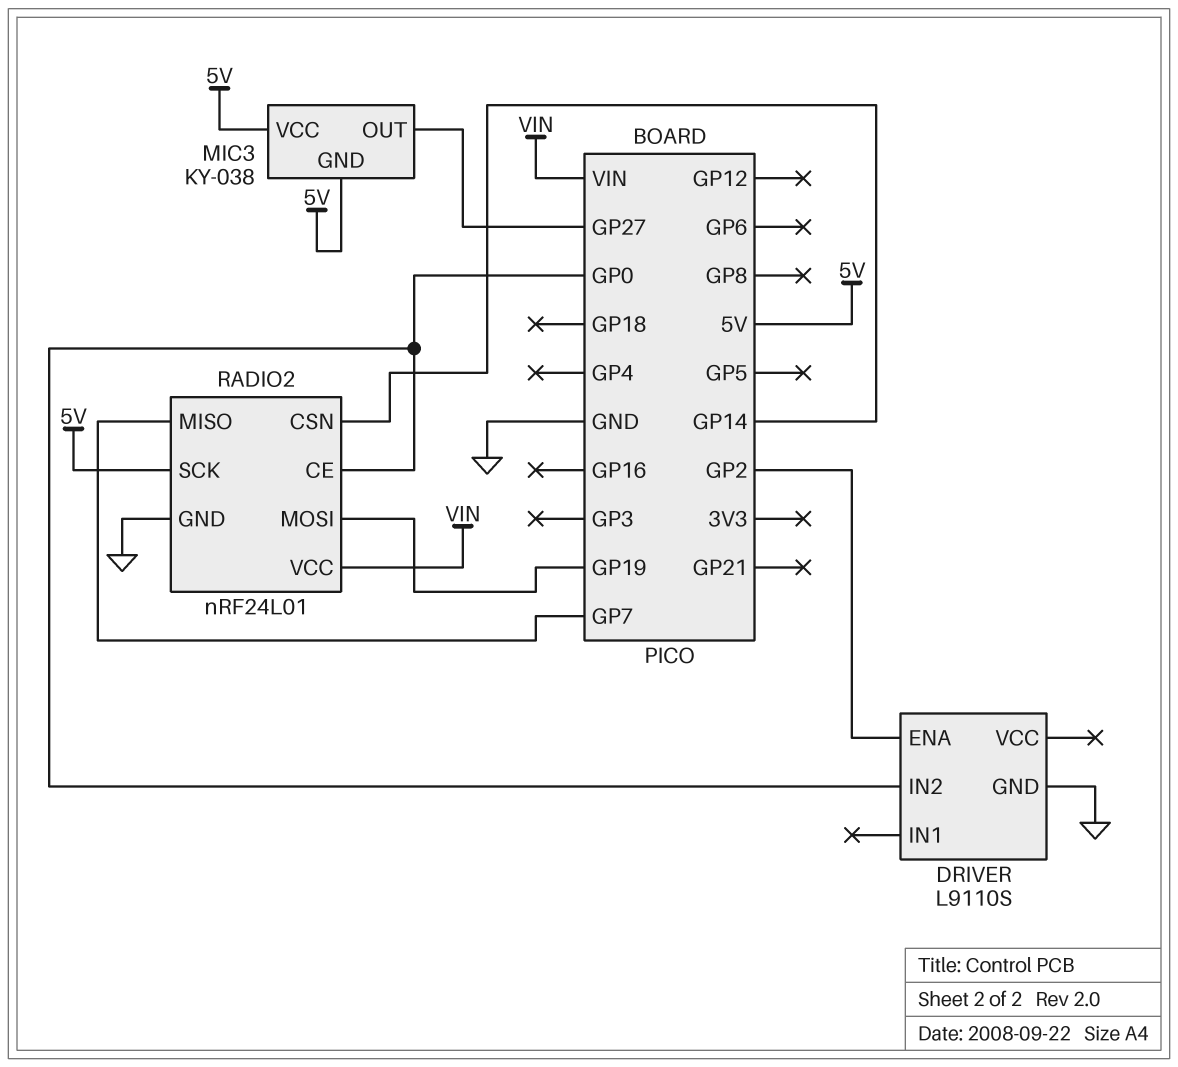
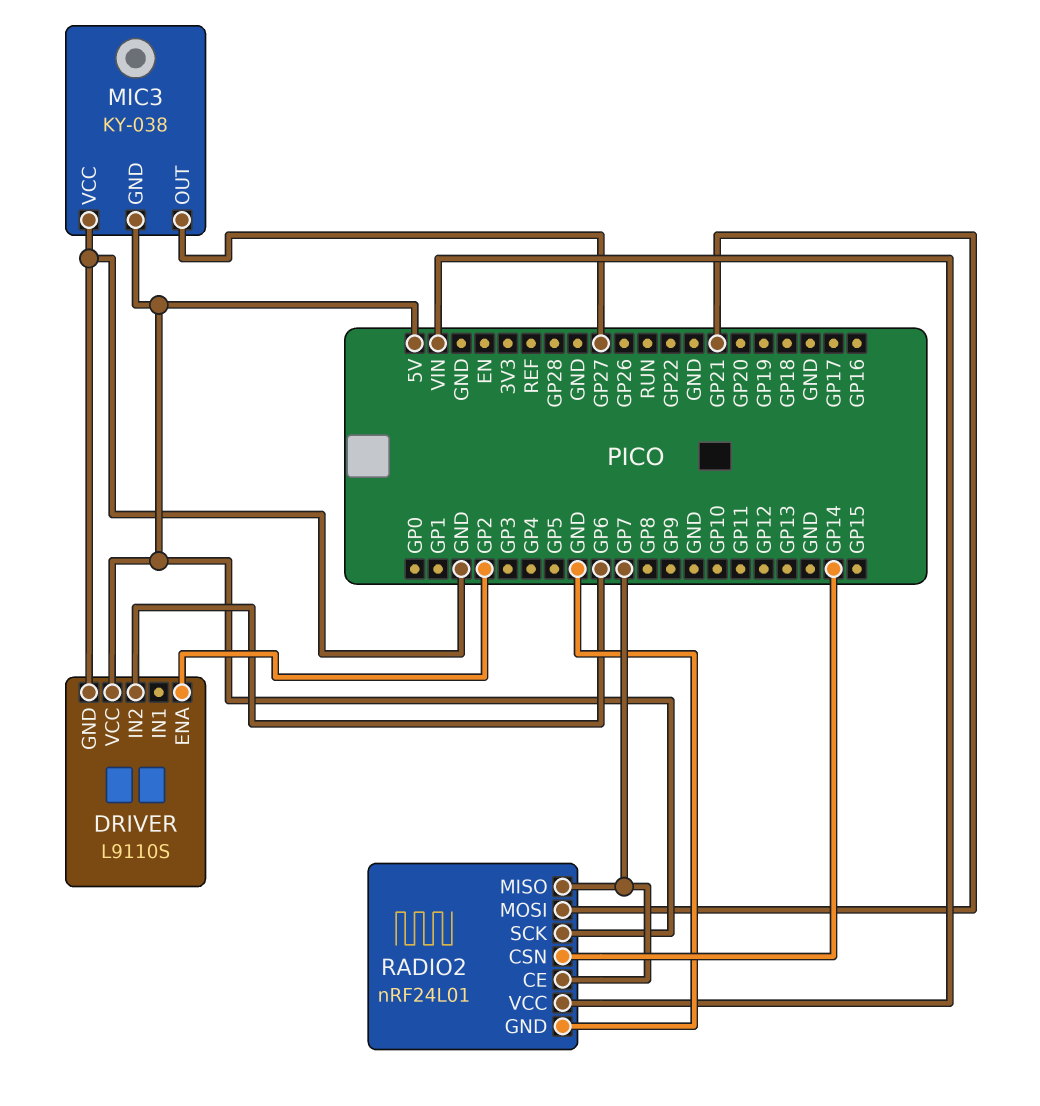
DRIVER pin IN2: GP0 -> GP6
DRIVER pin VCC: none -> 5V
MIC3 pin VCC: 5V -> GND
RADIO2 pin CE: GP0 -> GP7
RADIO2 pin MOSI: GP19 -> GP21

